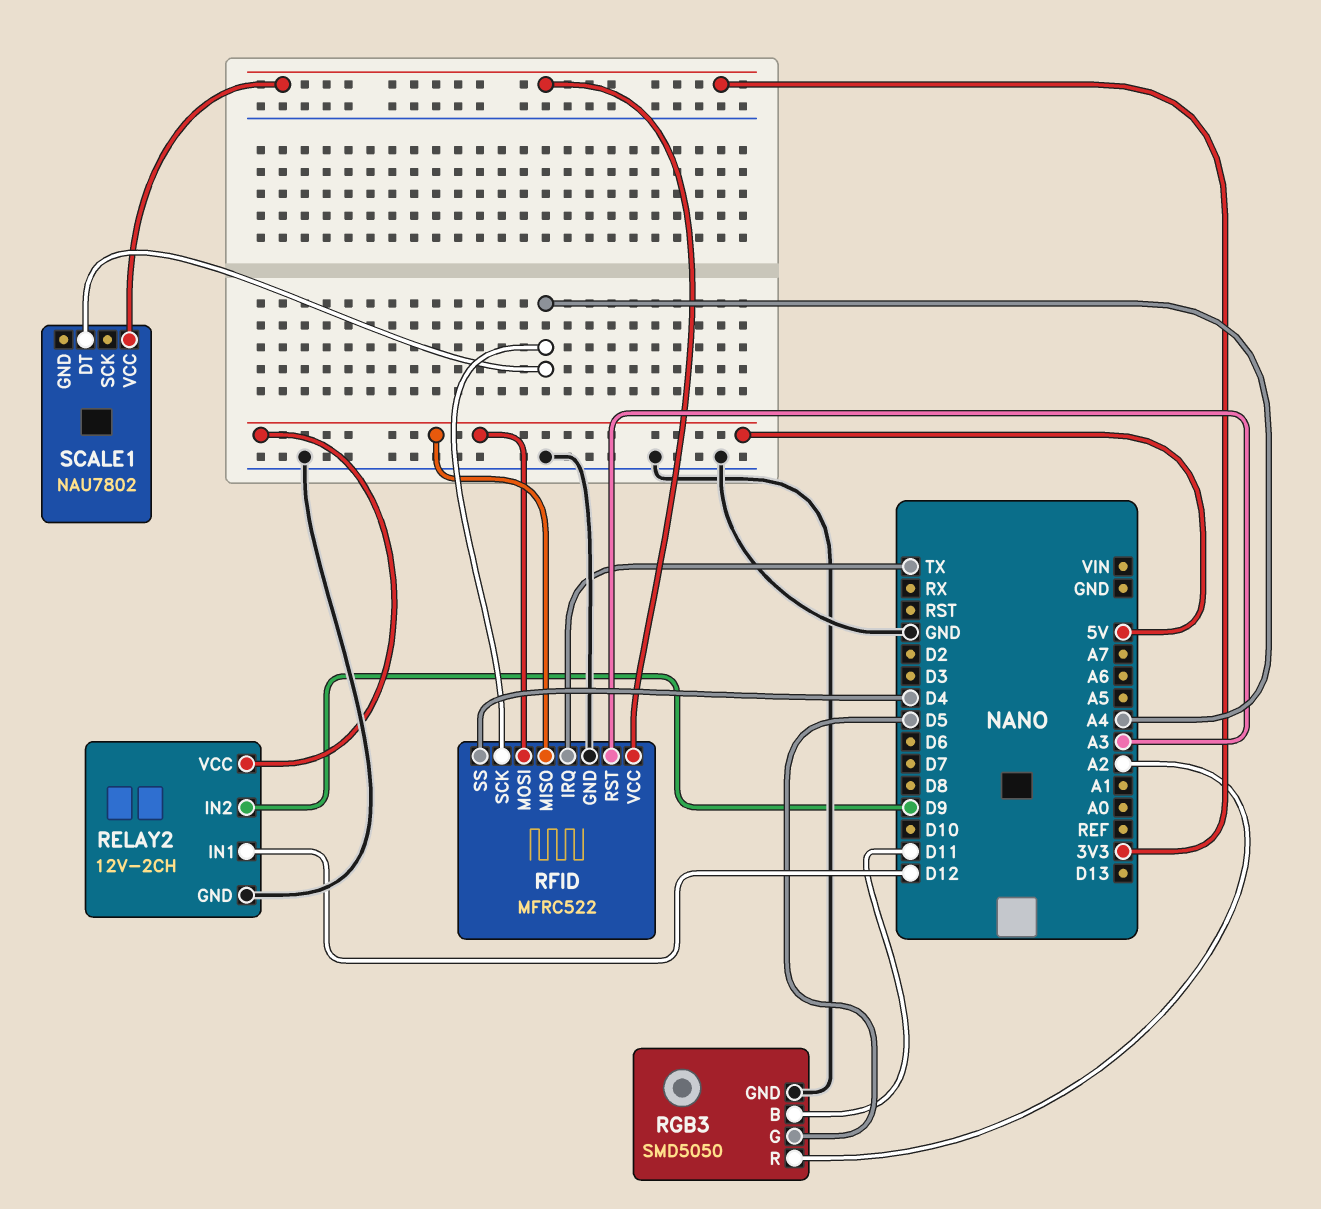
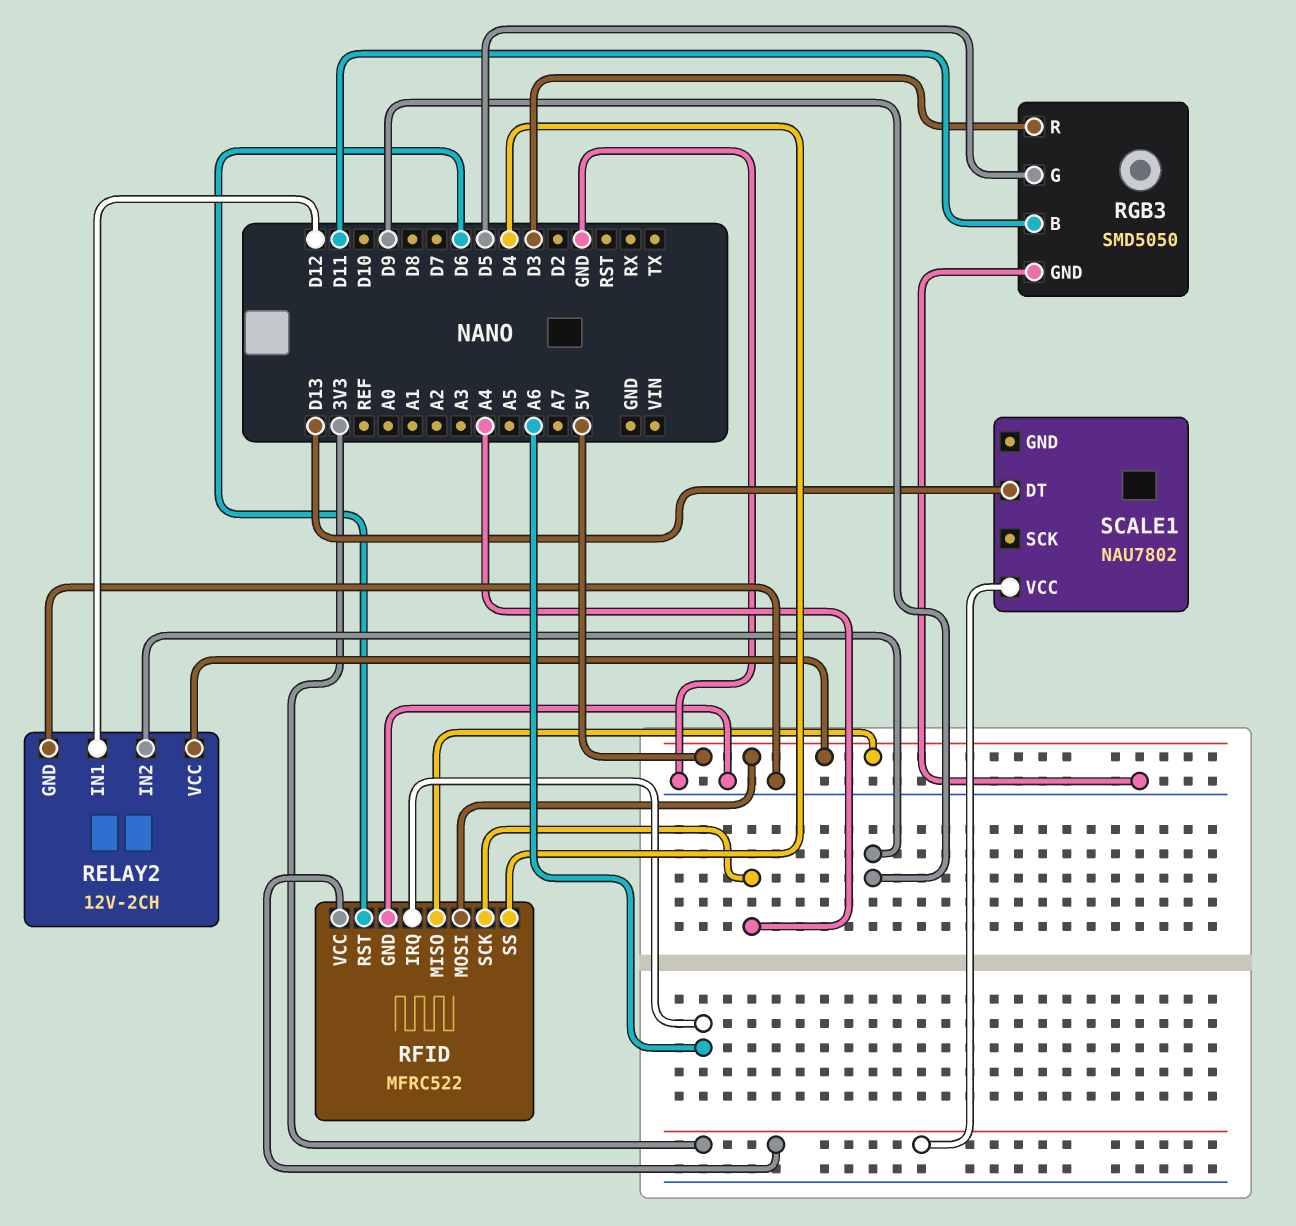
RFID pin IRQ: TX -> A6
RFID pin RST: A3 -> D6
RGB3 pin R: A2 -> D3
SCALE1 pin DT: A4 -> D13

